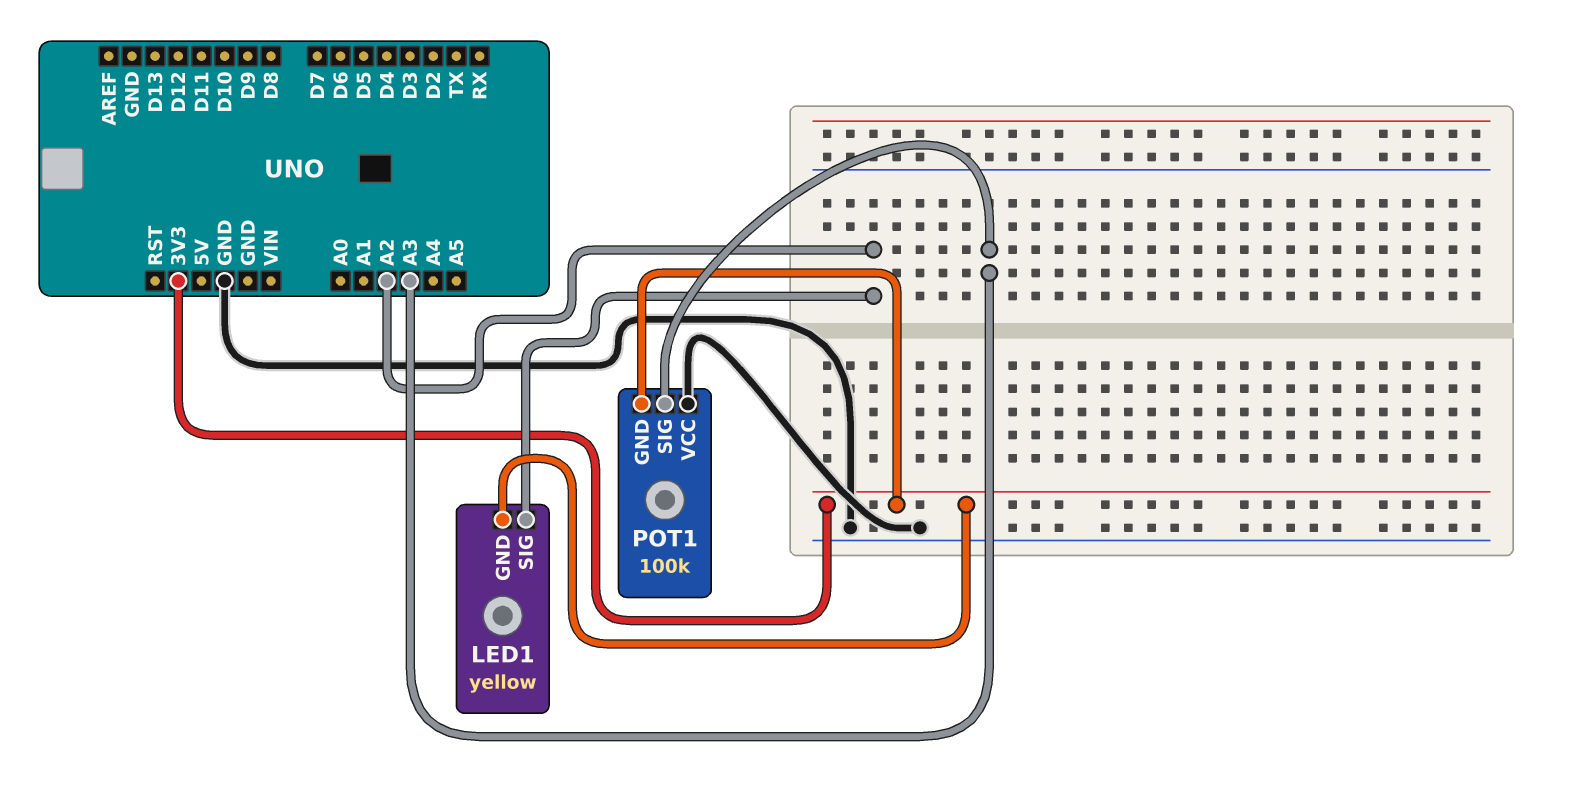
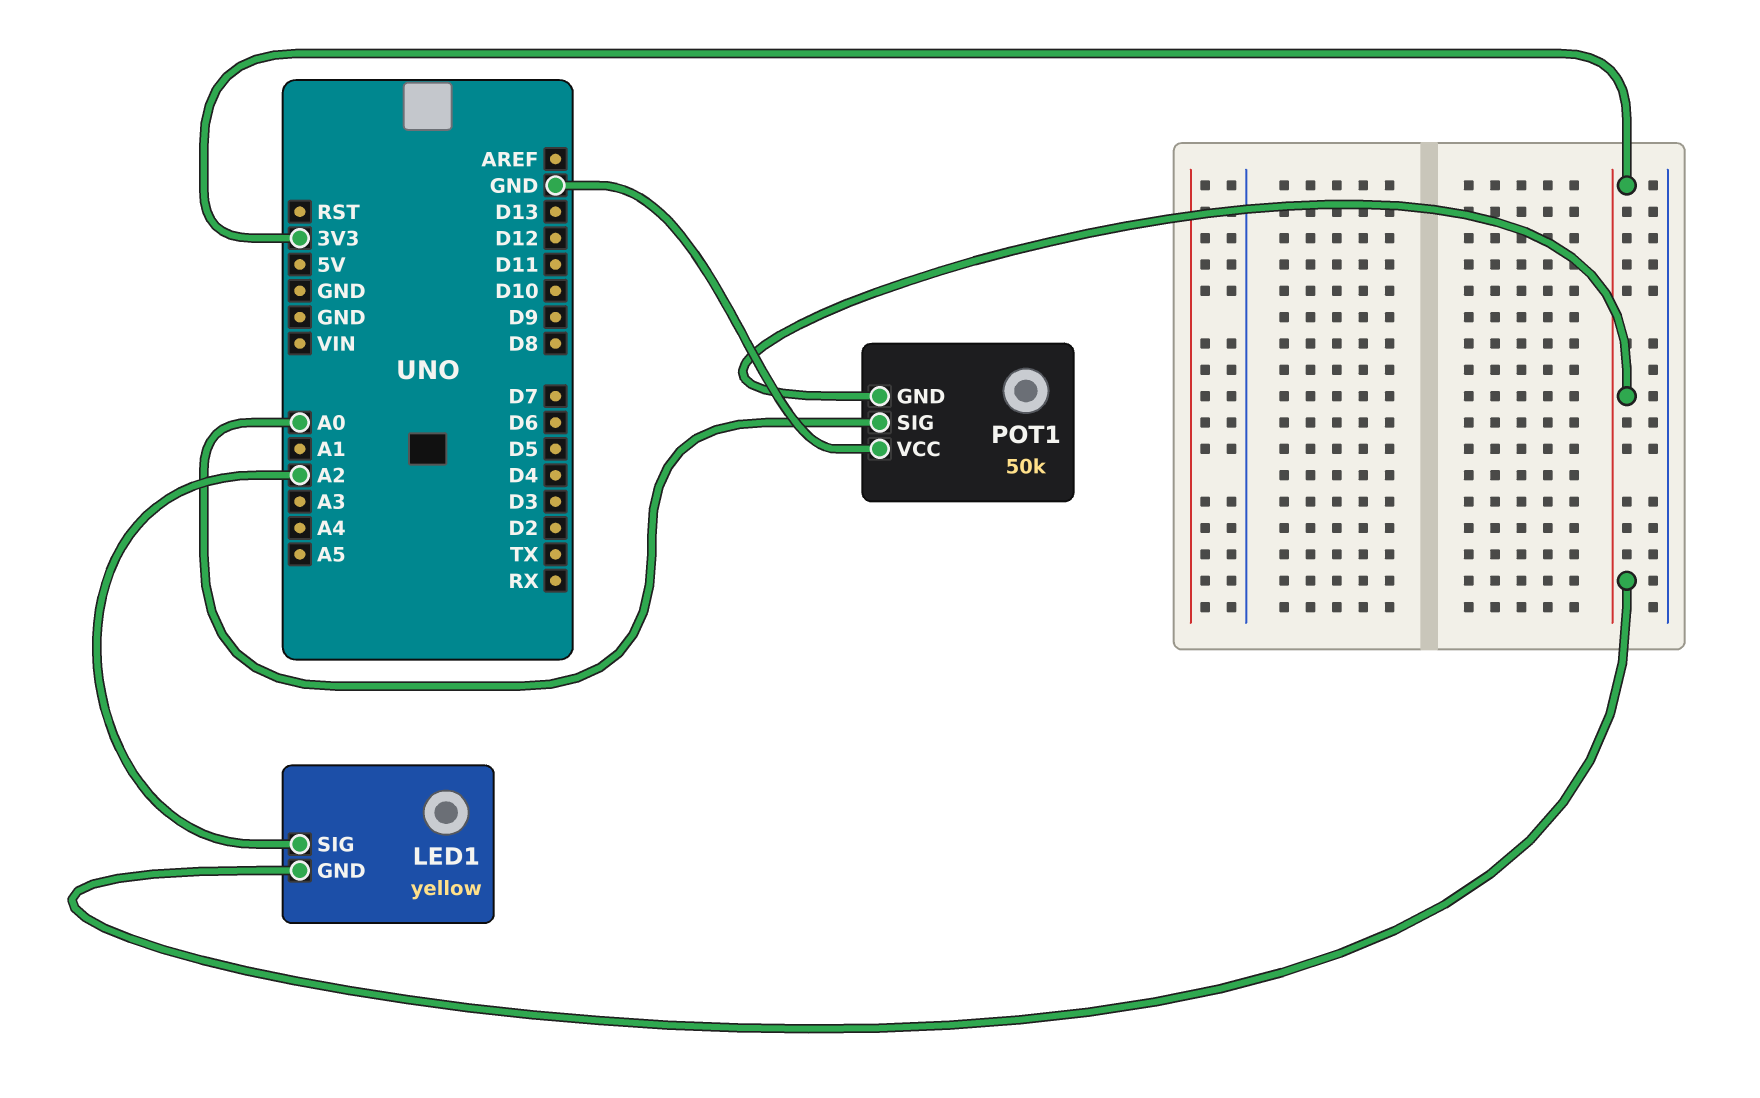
POT1: 100k -> 50k
POT1 pin SIG: A3 -> A0

